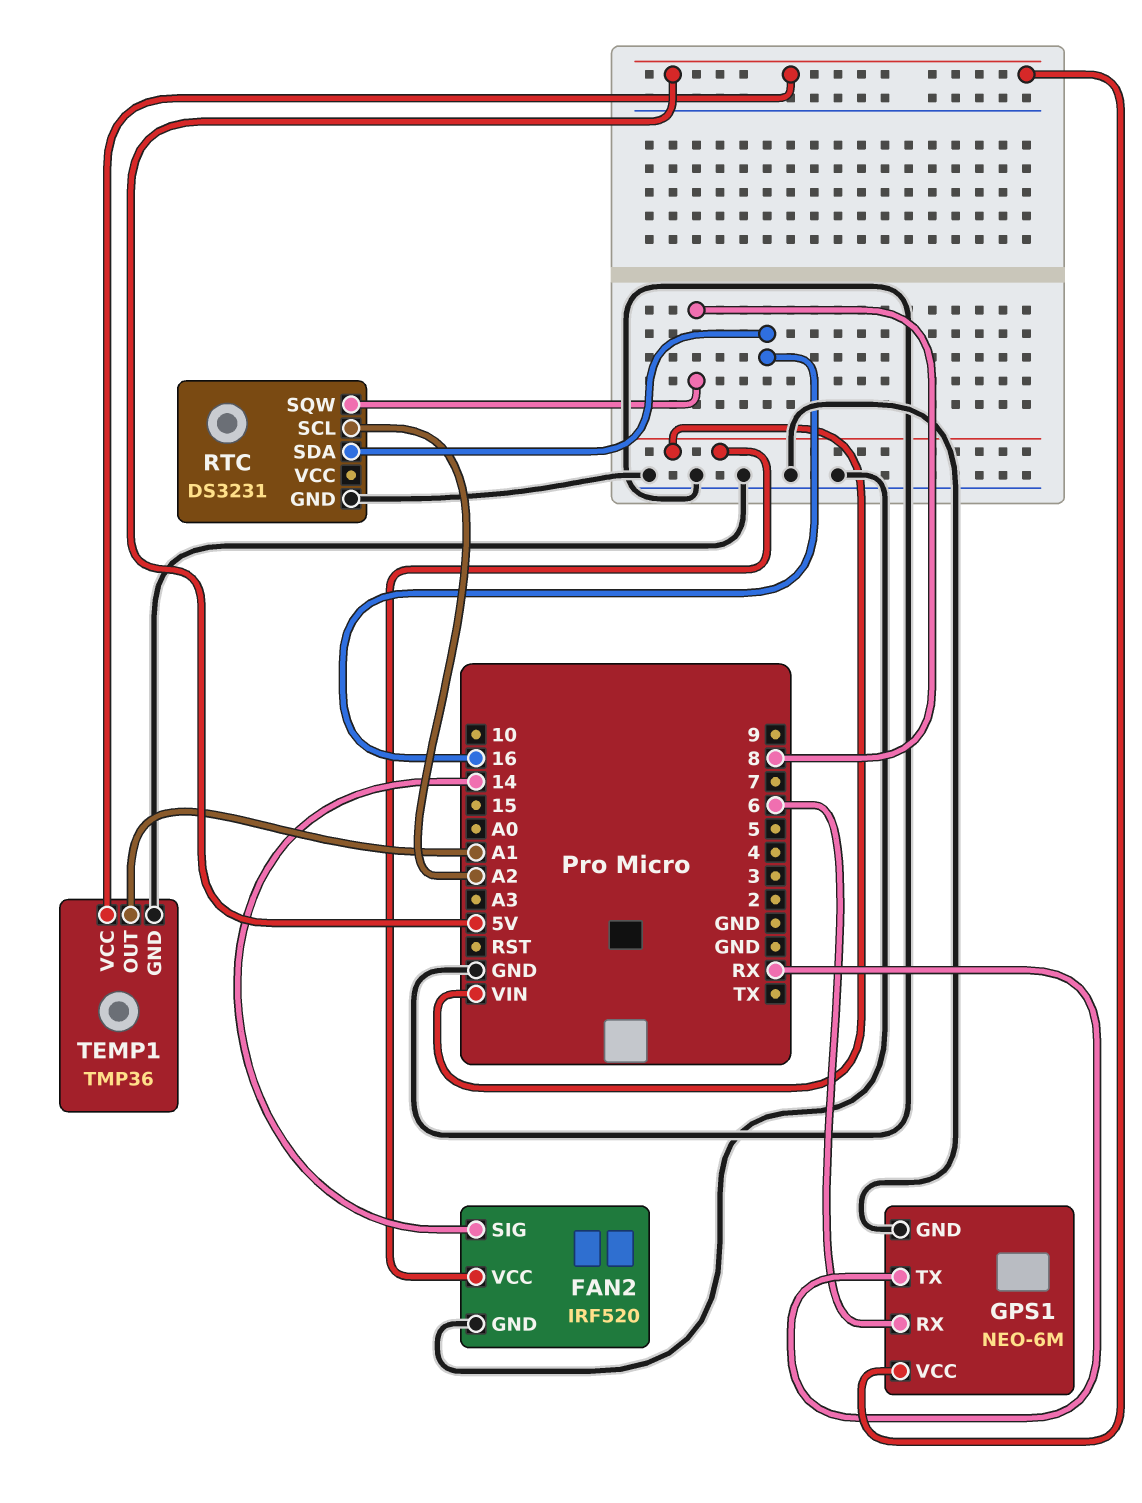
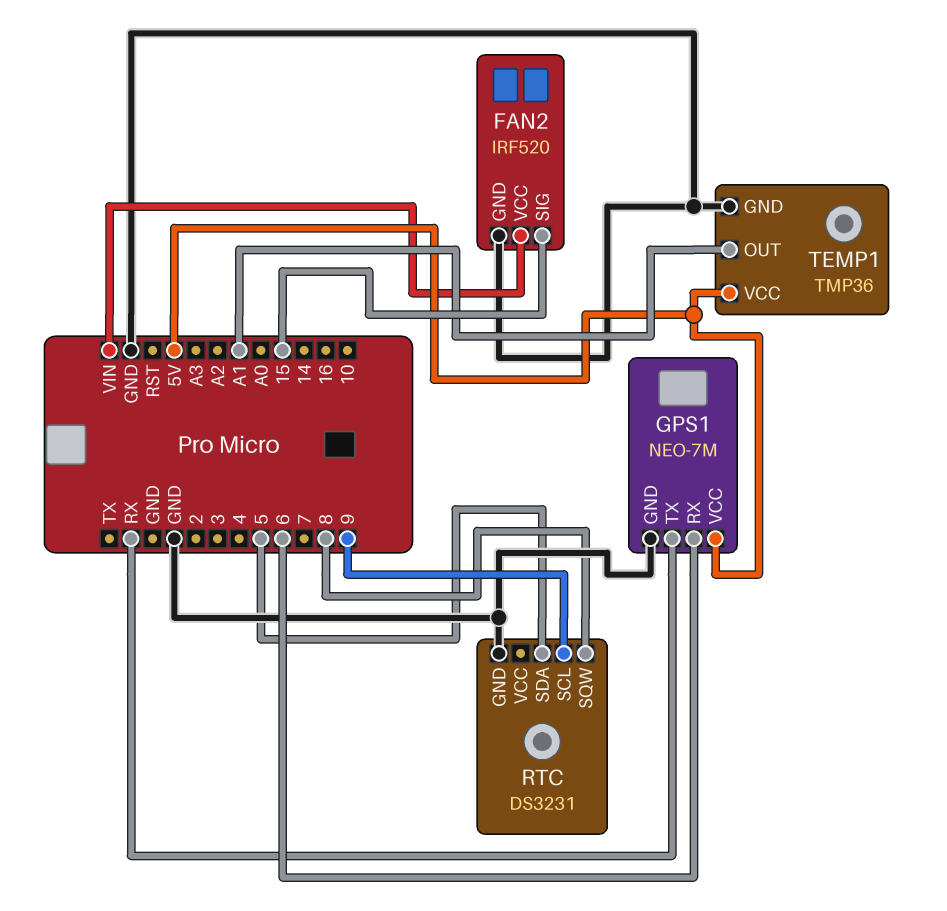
FAN2 pin SIG: 14 -> 15
GPS1: NEO-6M -> NEO-7M
RTC pin SCL: A2 -> 9
RTC pin SDA: 16 -> 5

